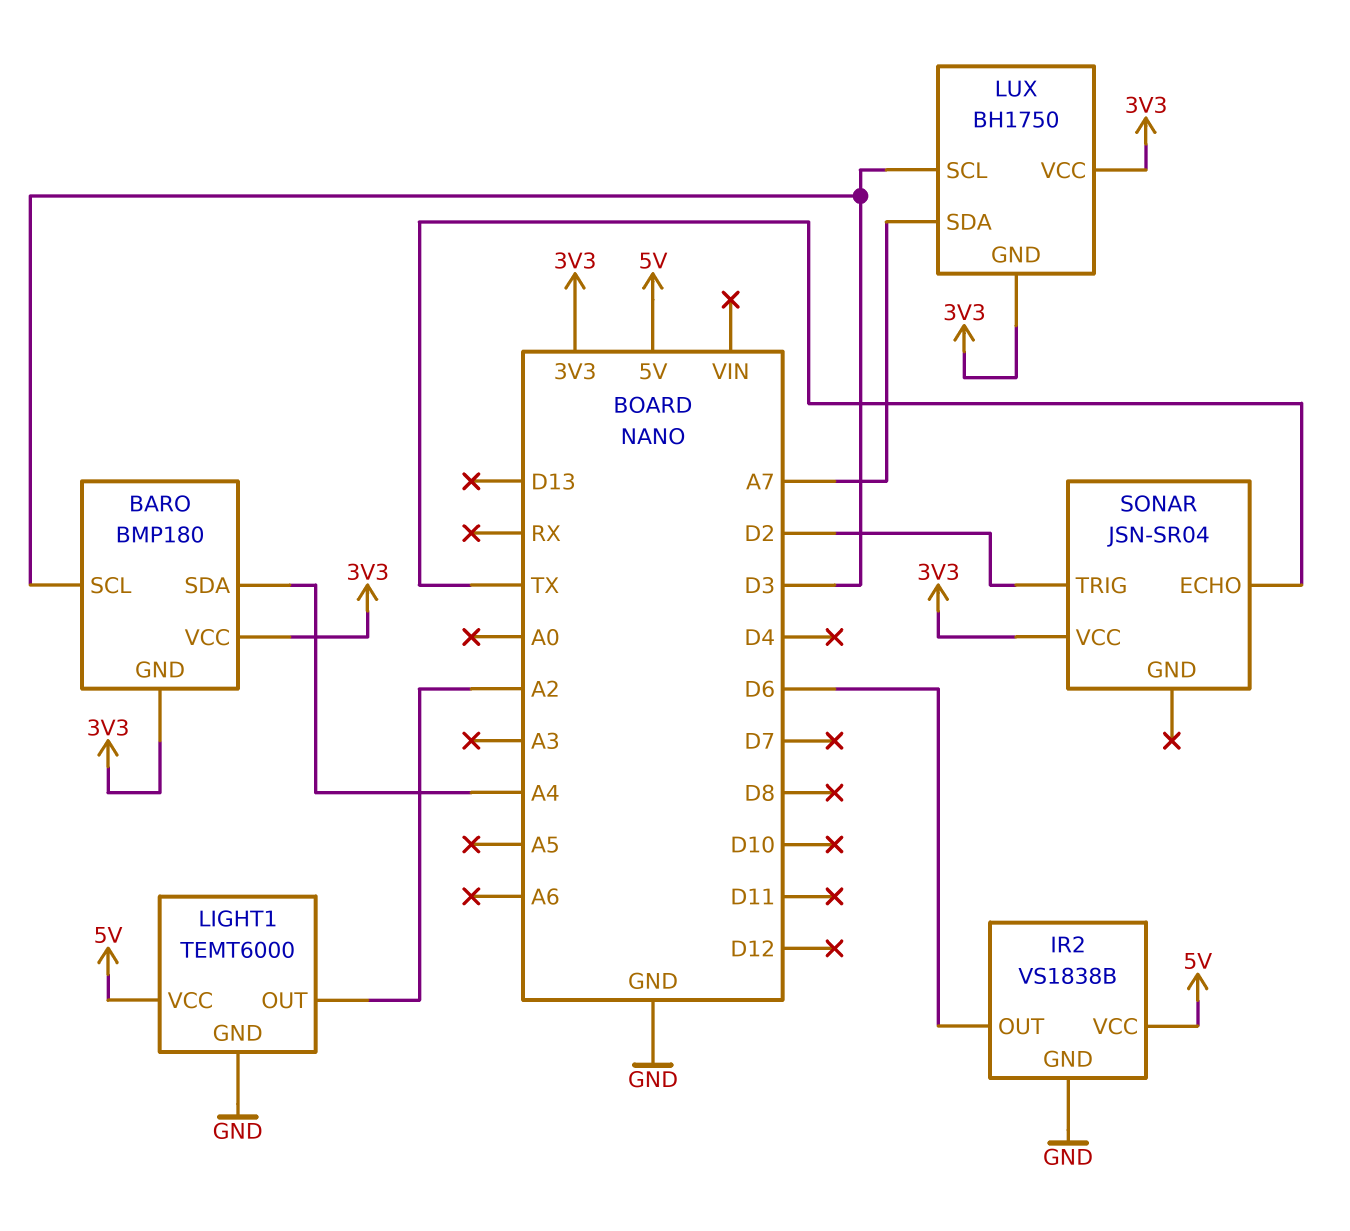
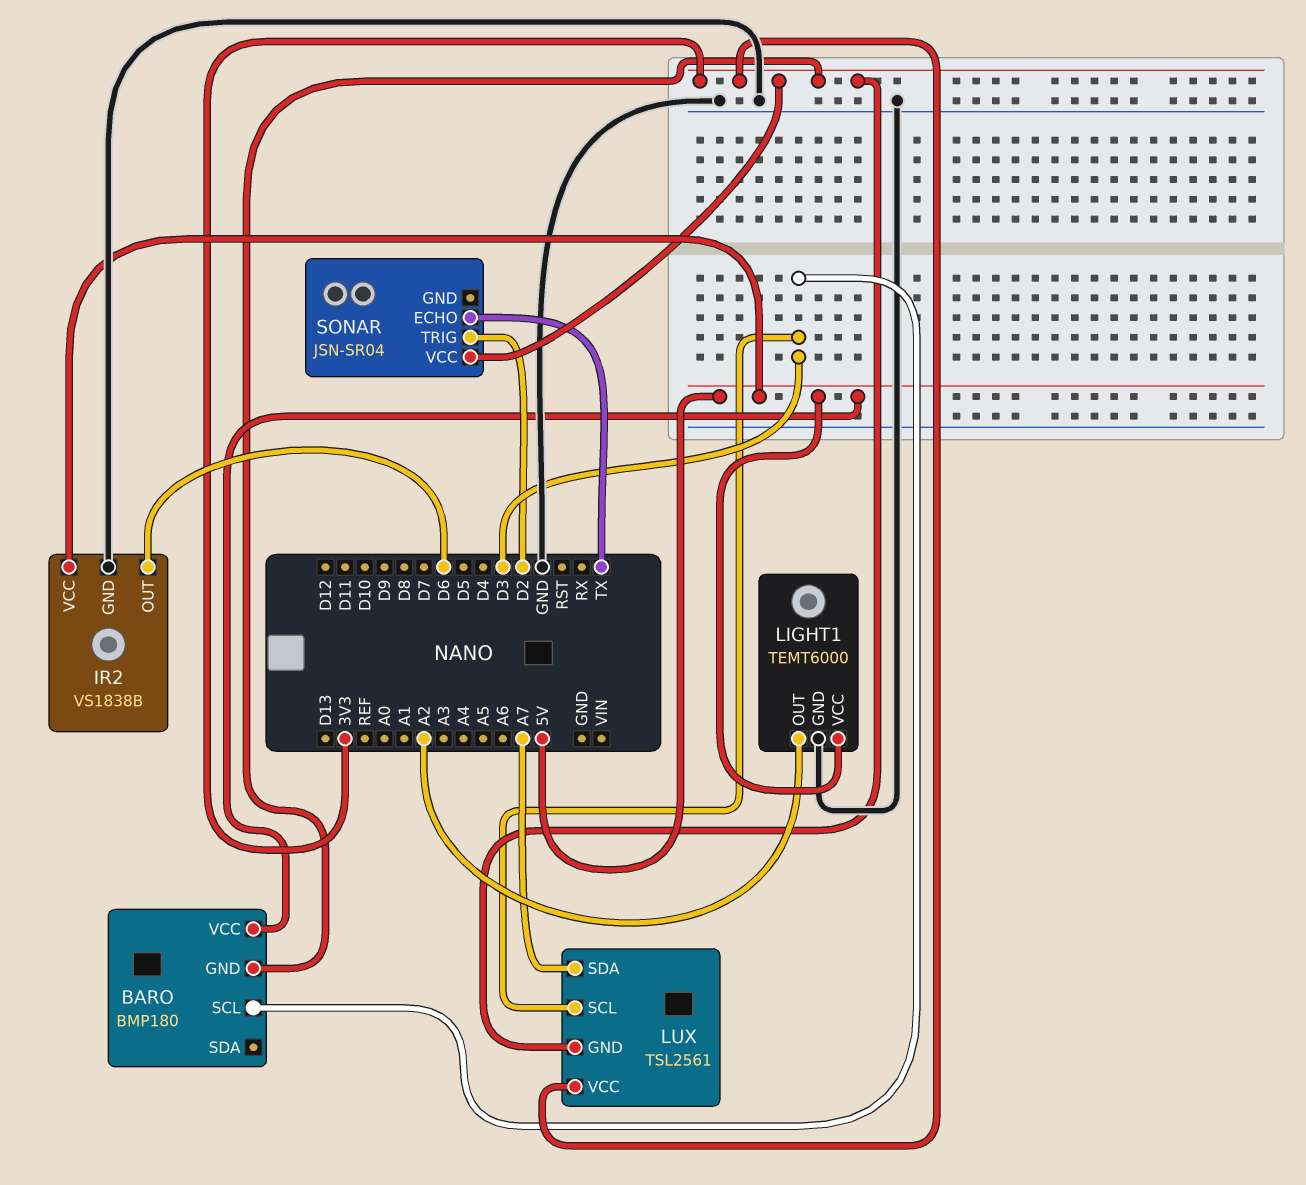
BARO pin SDA: A4 -> none
BARO pin VCC: 3V3 -> 5V
LUX: BH1750 -> TSL2561

